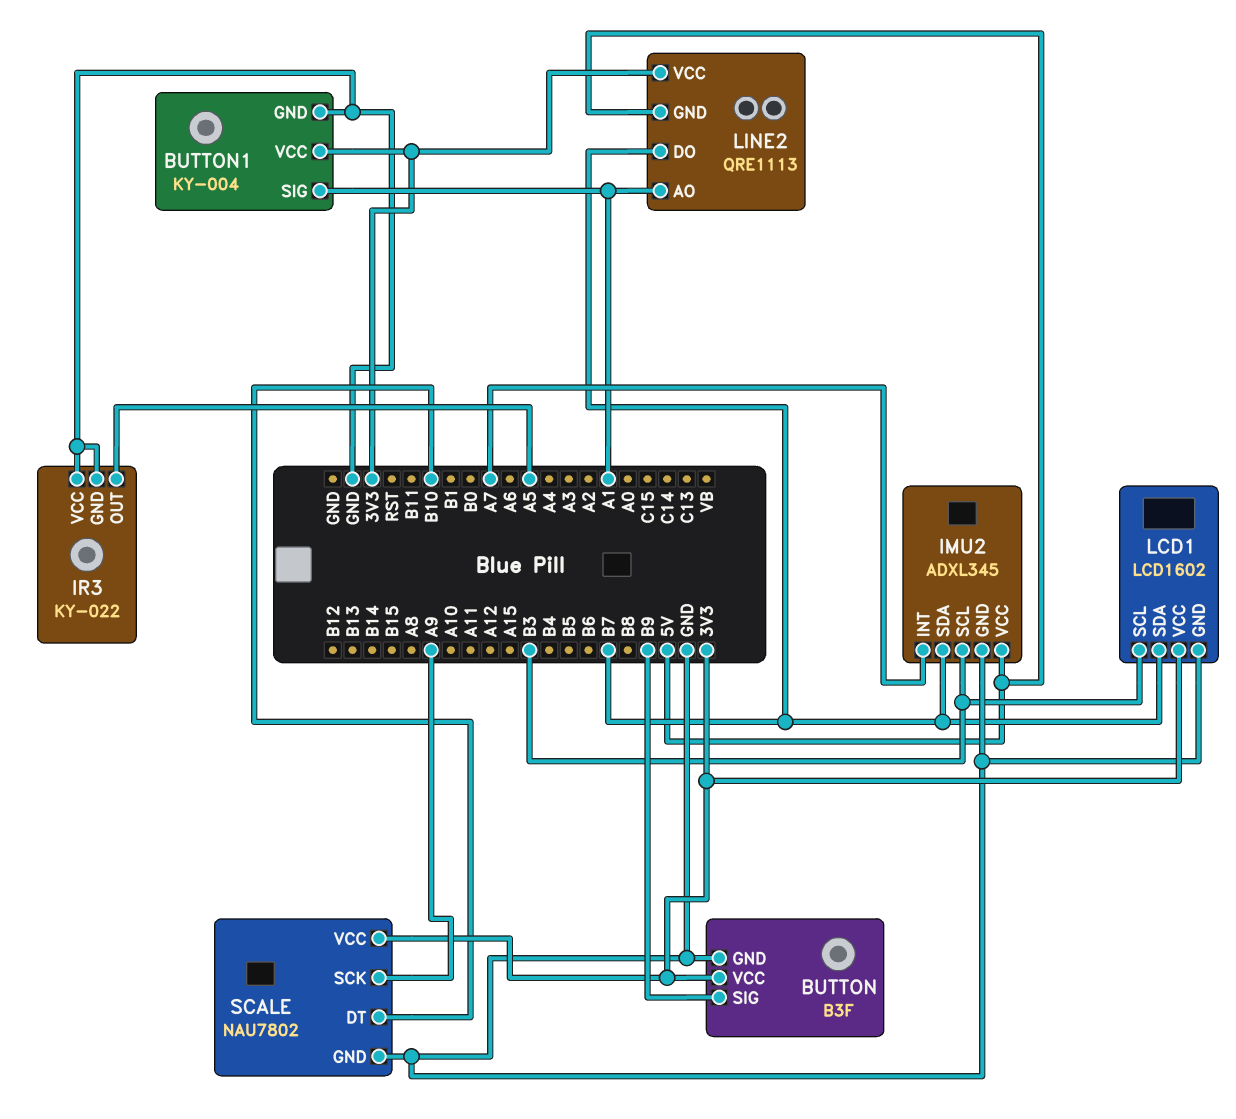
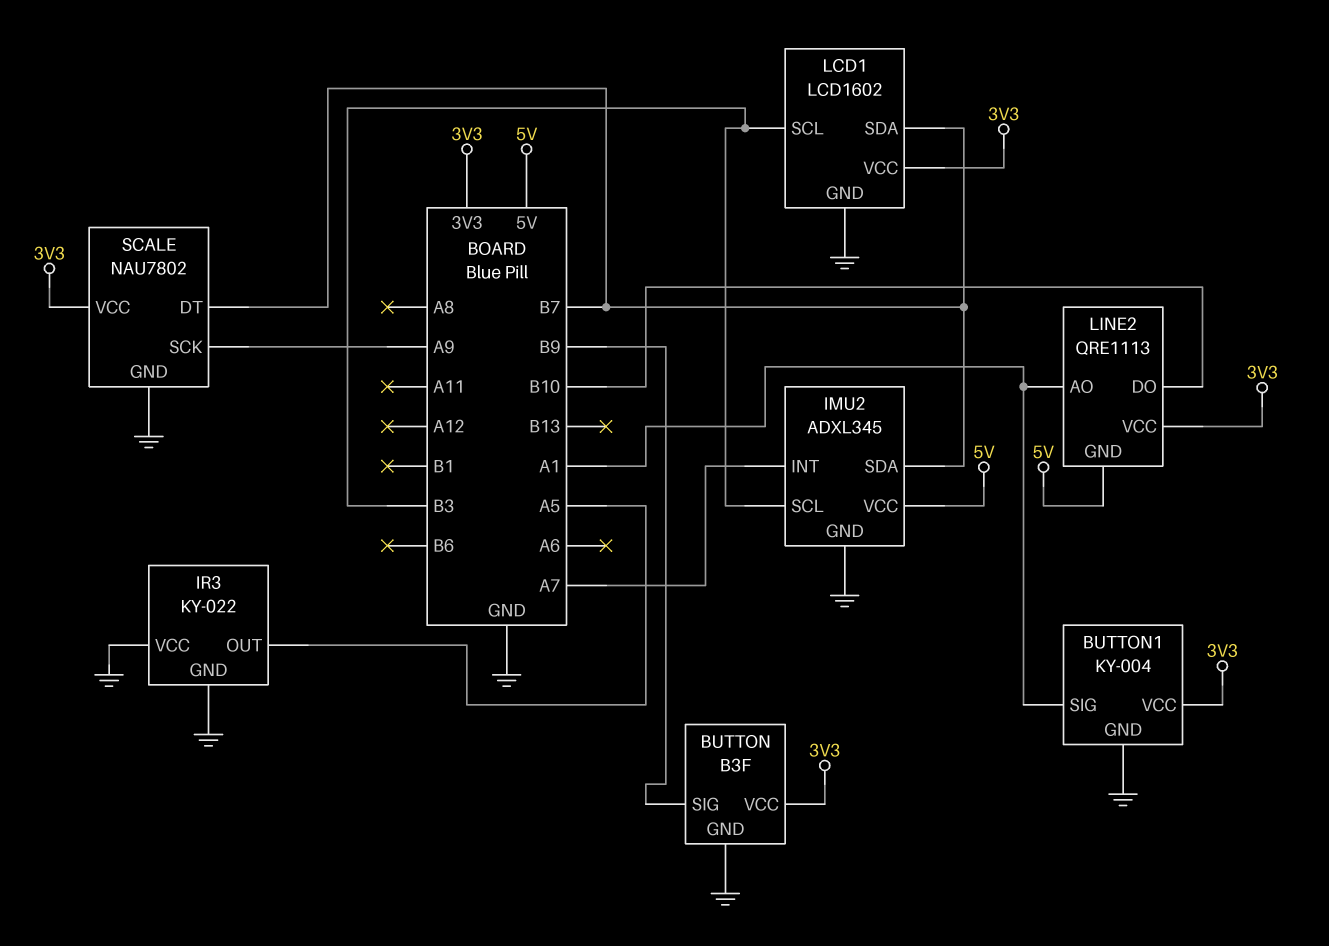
LINE2 pin DO: B7 -> B10
SCALE pin DT: B10 -> B7

